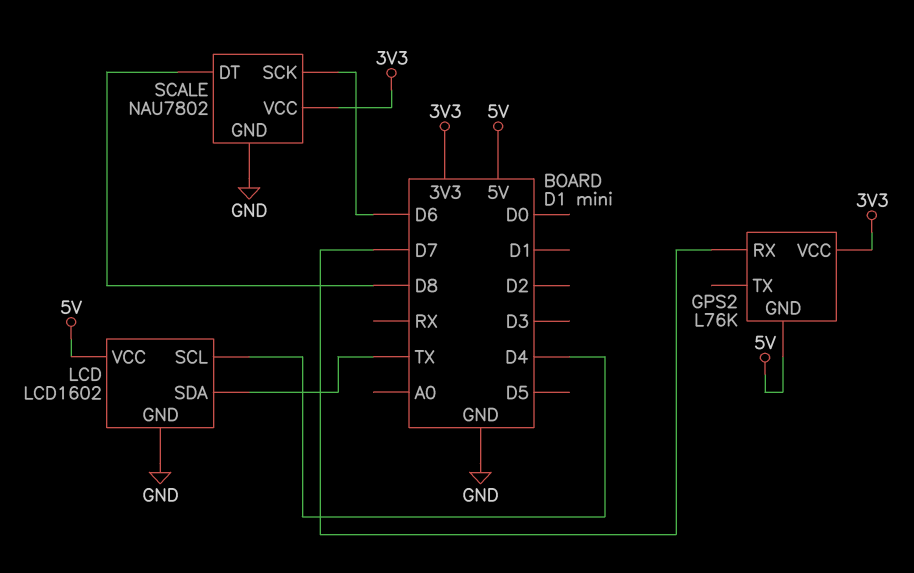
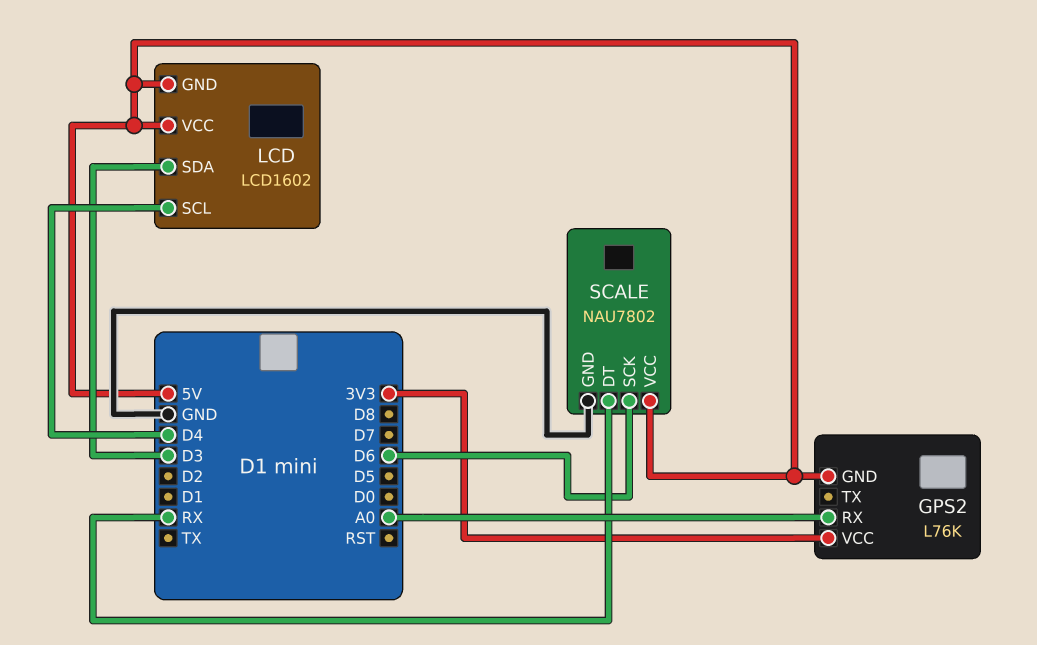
GPS2 pin RX: D7 -> A0
LCD pin GND: GND -> 5V
LCD pin SDA: TX -> D3
SCALE pin DT: D8 -> RX
SCALE pin VCC: 3V3 -> 5V

